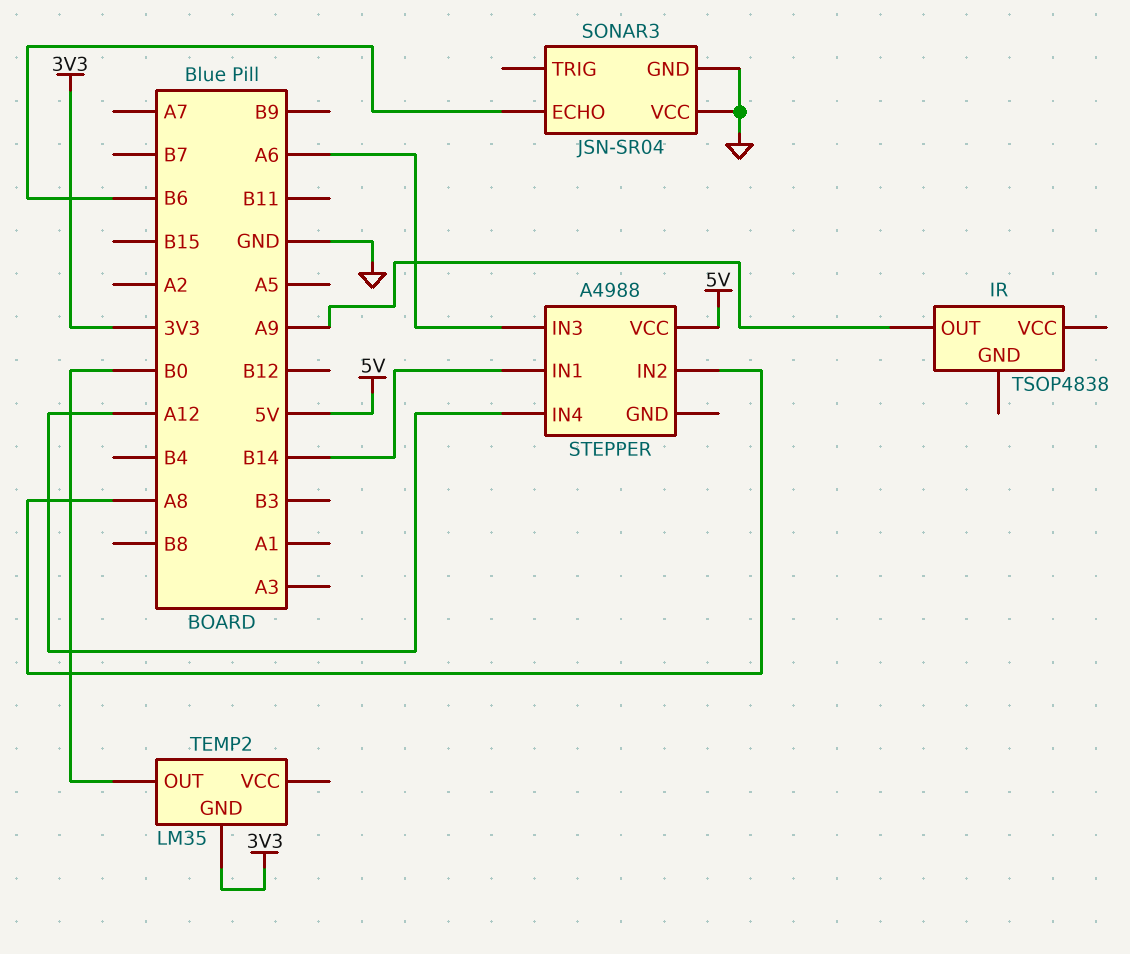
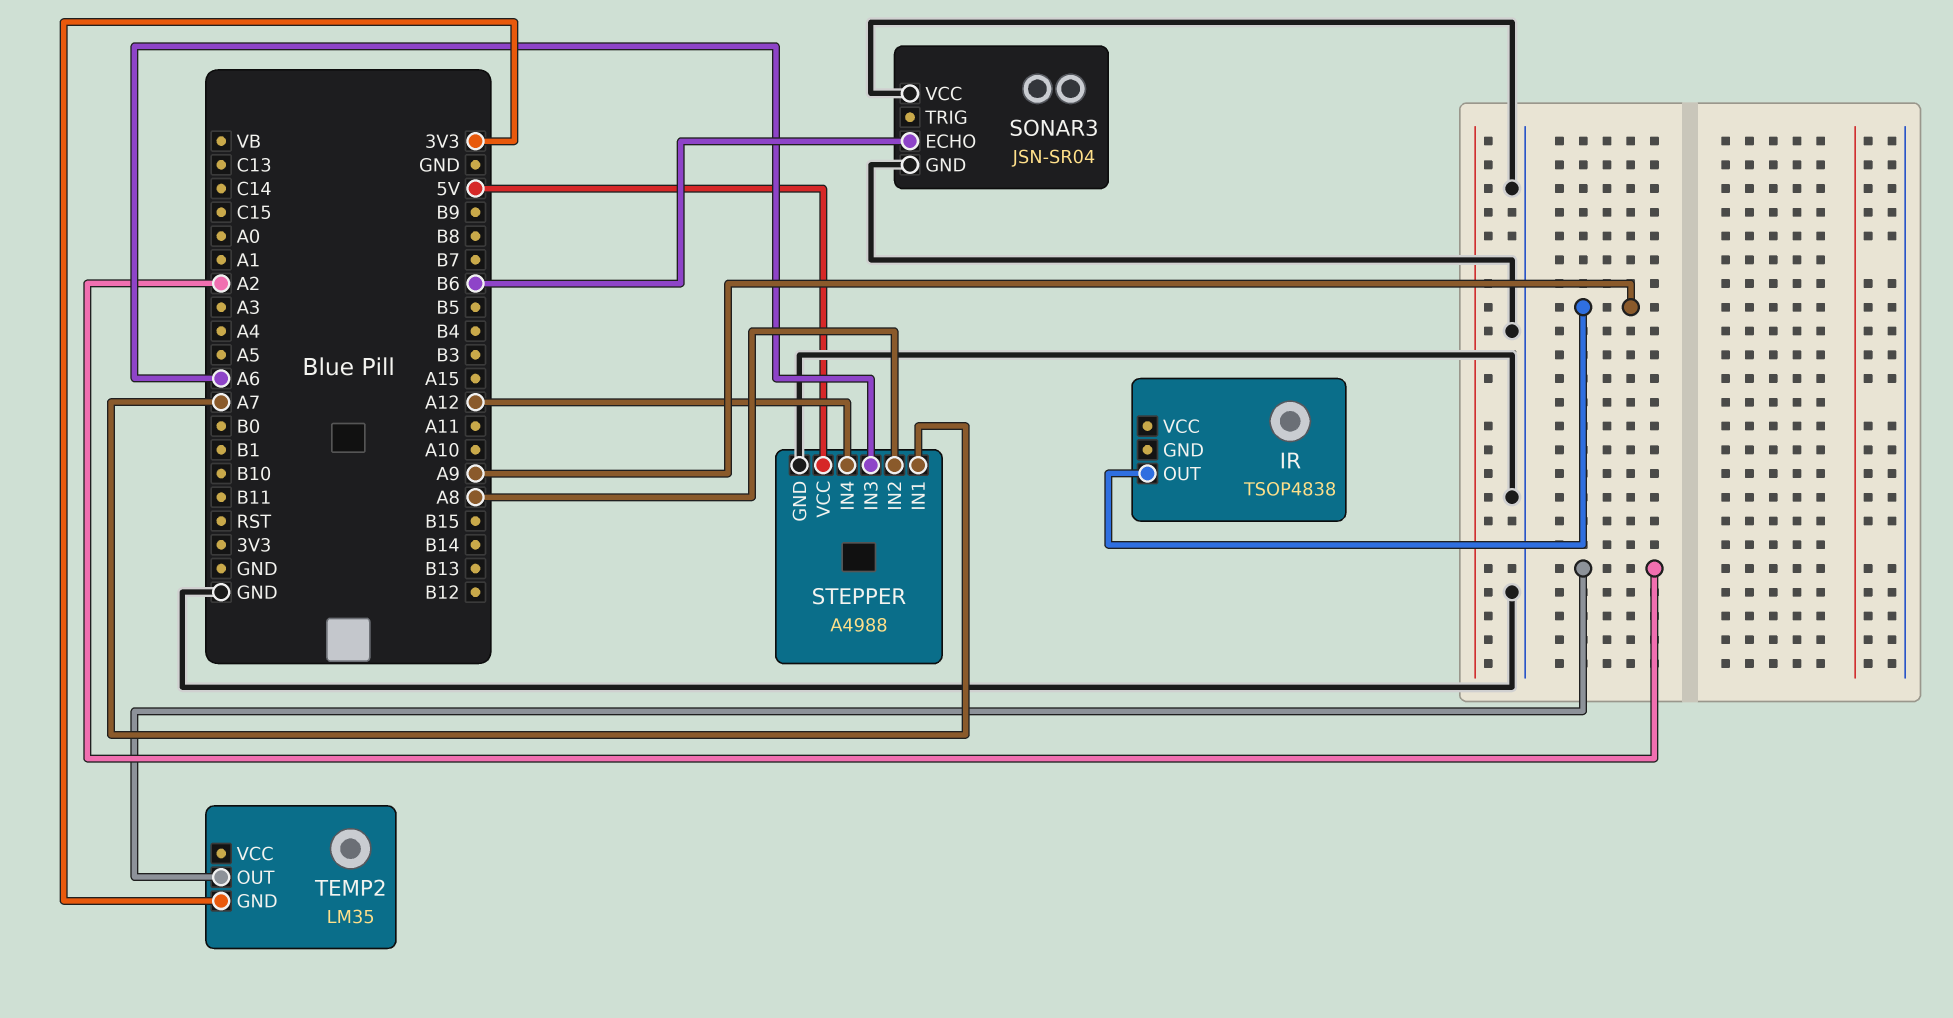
STEPPER pin GND: none -> GND
STEPPER pin IN1: B14 -> A7
TEMP2 pin OUT: B0 -> A2

